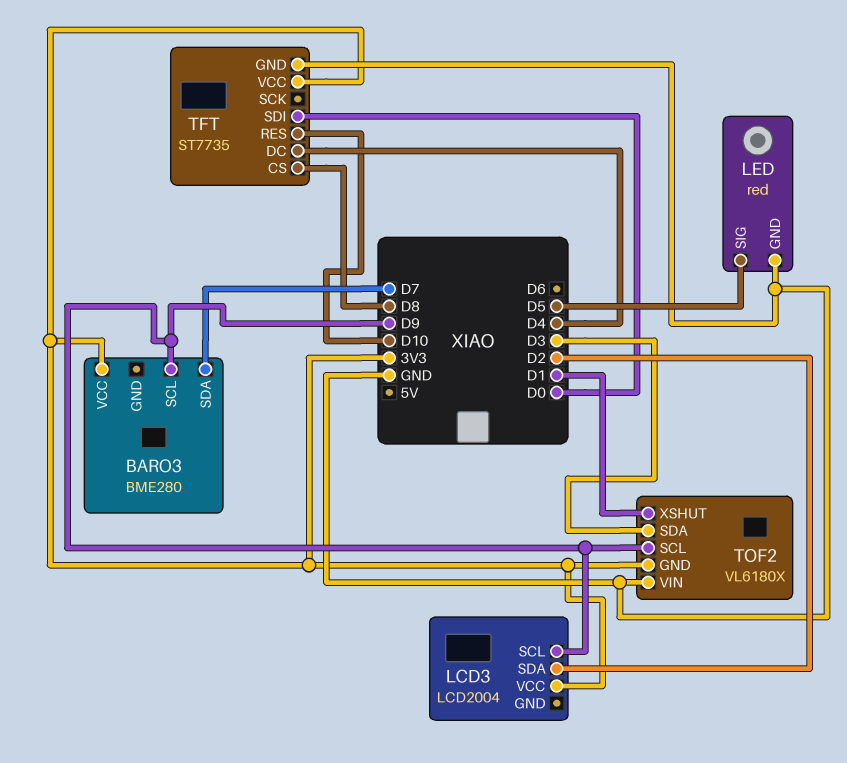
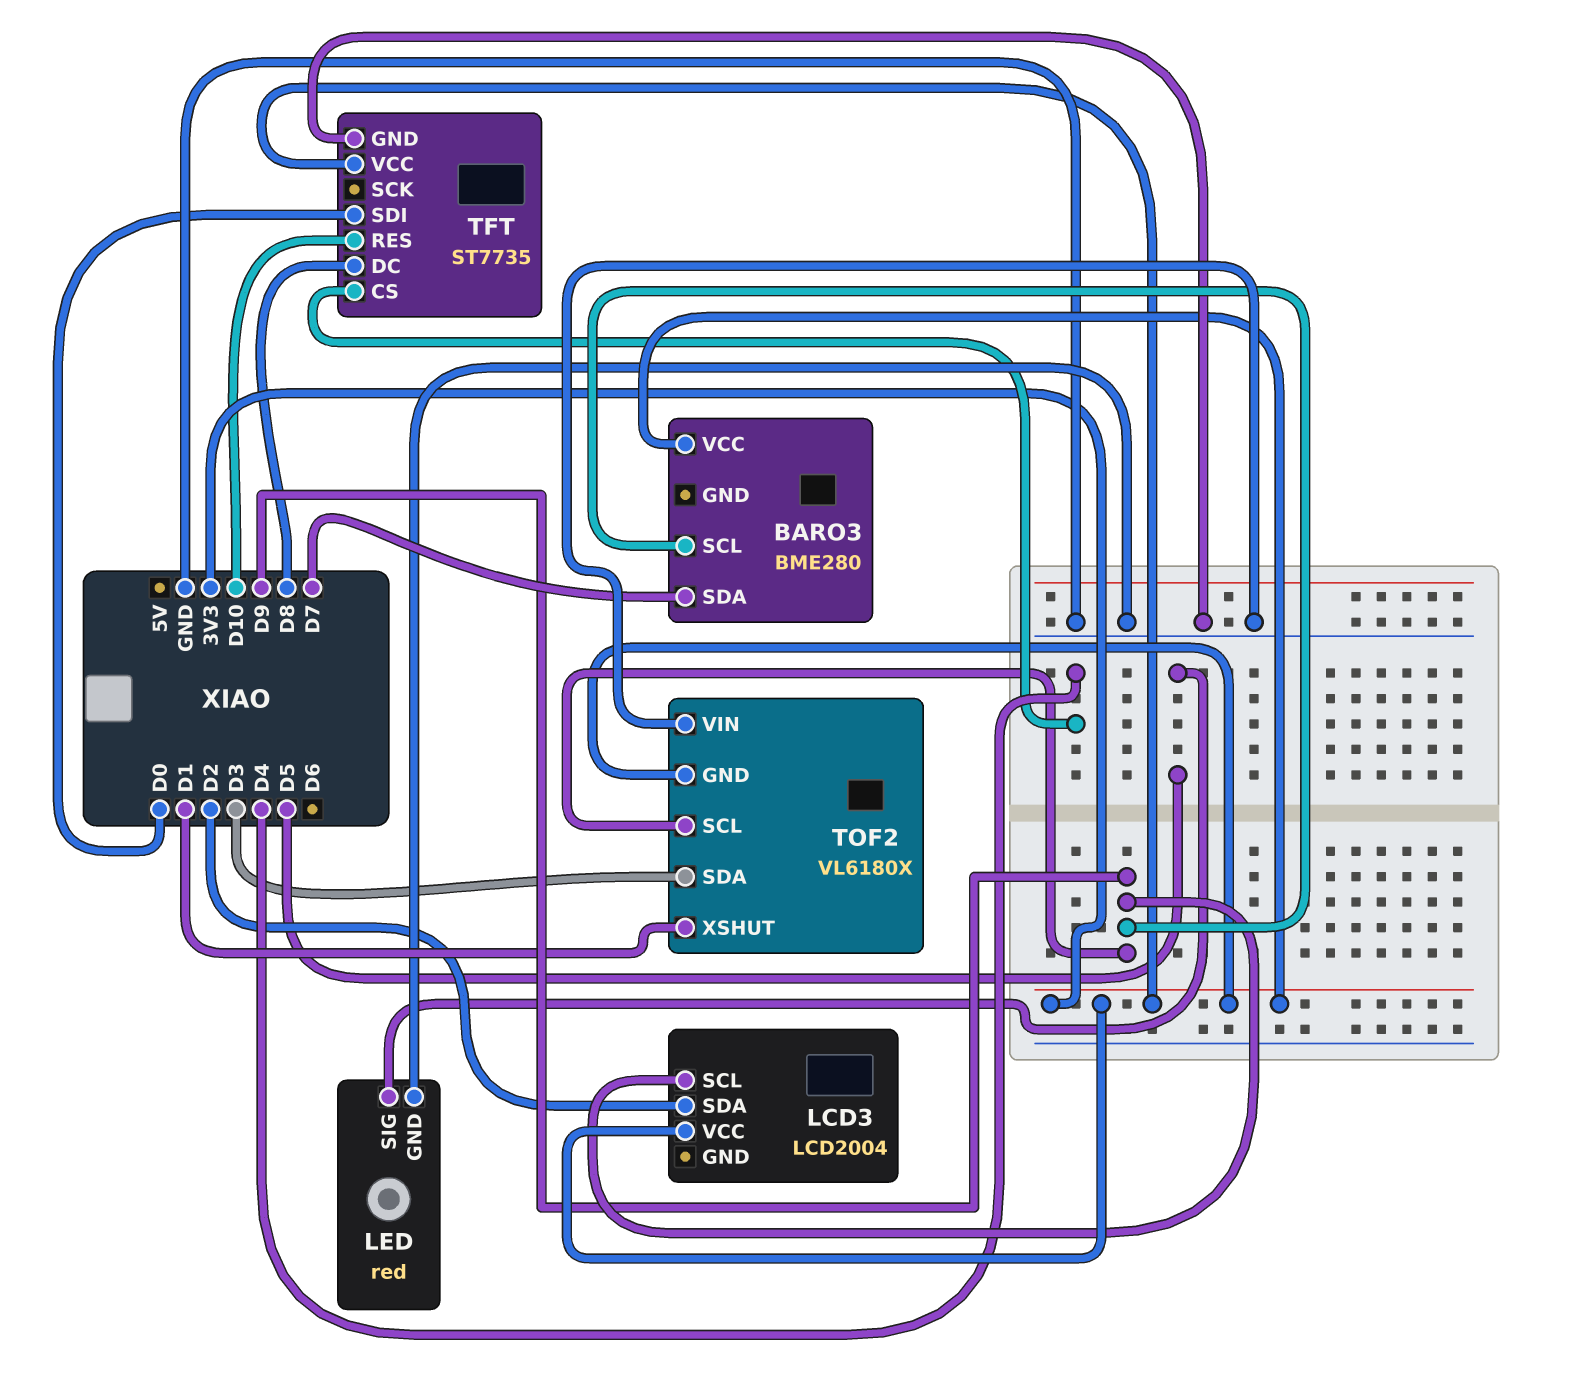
TFT pin CS: D8 -> D4
TFT pin DC: D4 -> D8

